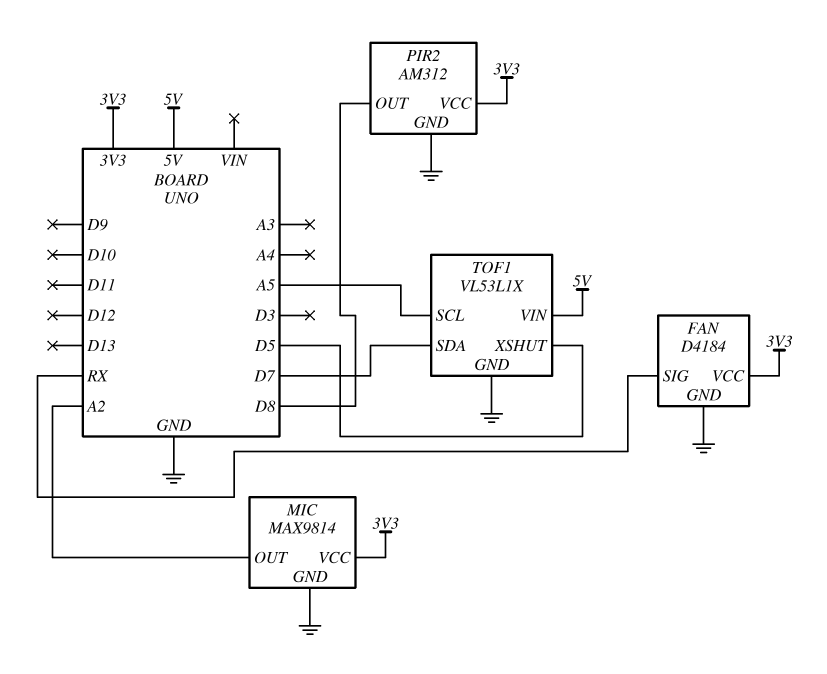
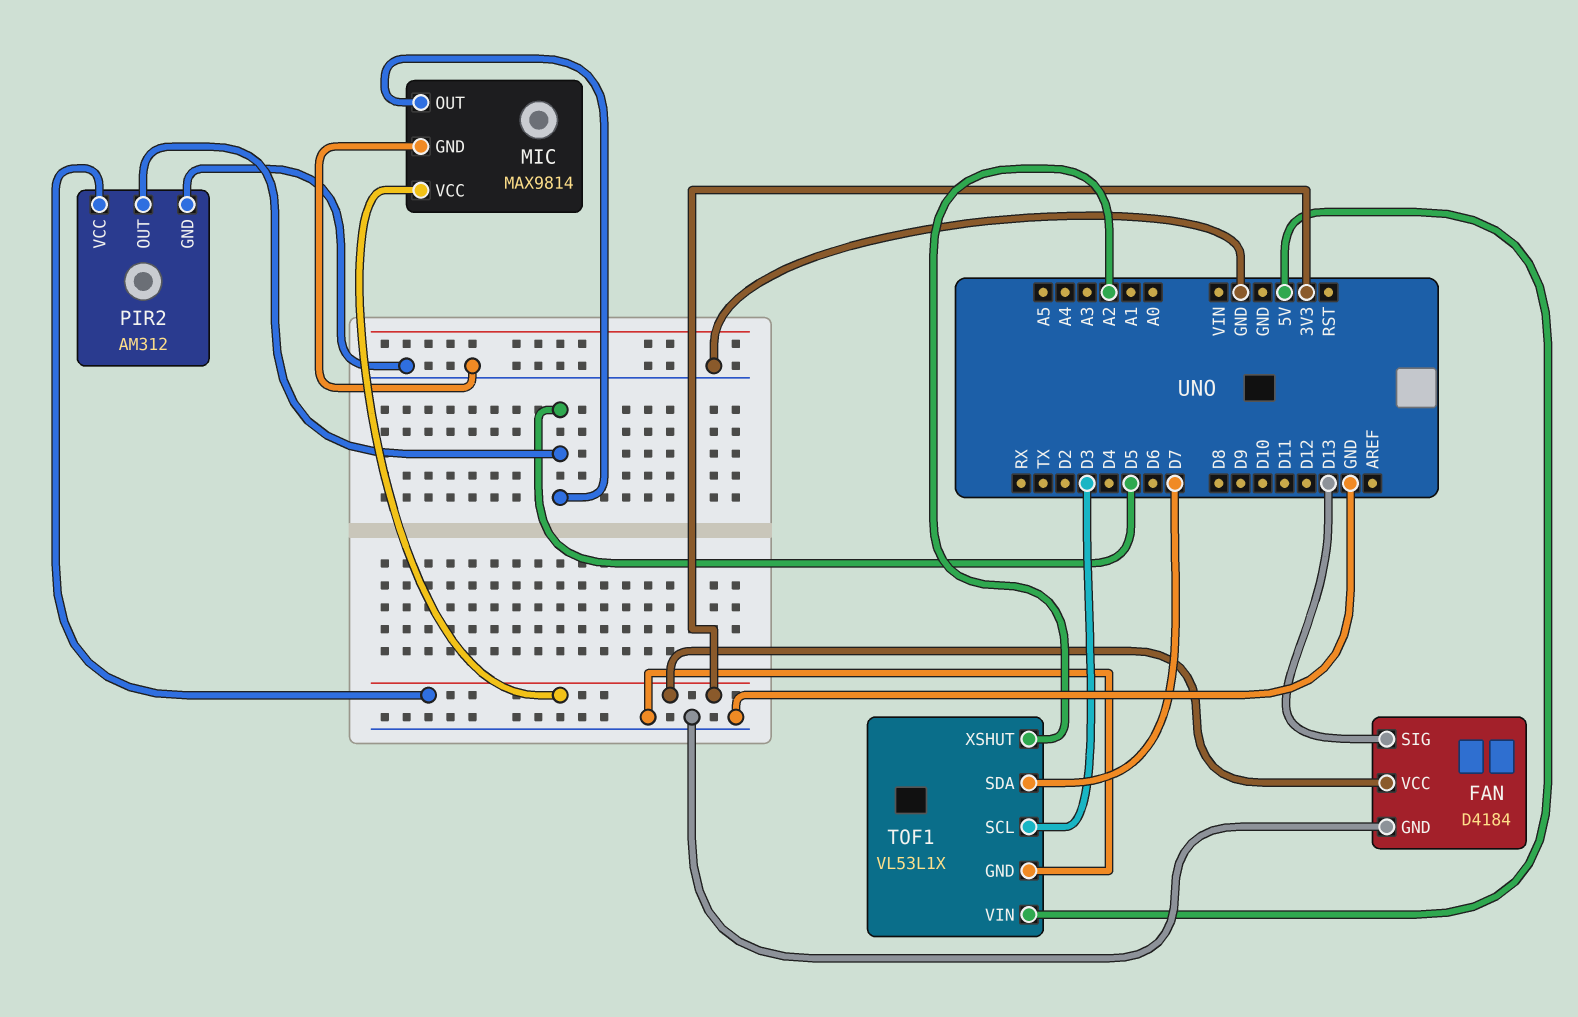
FAN pin SIG: RX -> D13
MIC pin OUT: A2 -> D5
PIR2 pin OUT: D8 -> D5
TOF1 pin SCL: A5 -> D3
TOF1 pin XSHUT: D5 -> A2

